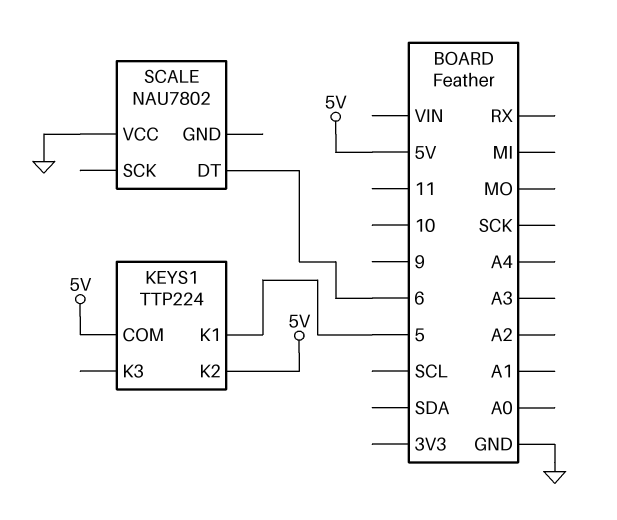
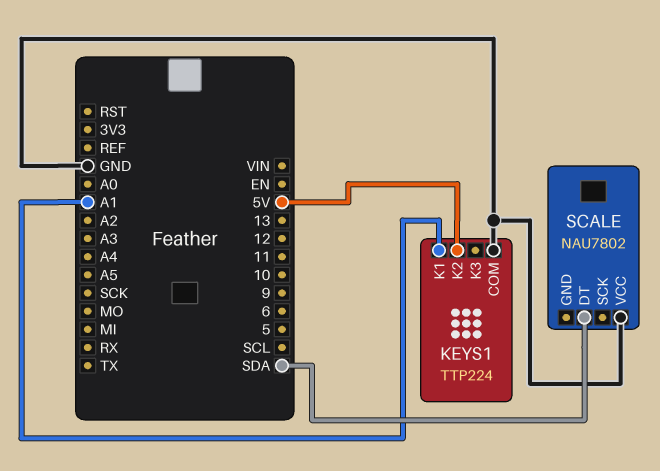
KEYS1 pin COM: 5V -> GND
KEYS1 pin K1: 5 -> A1
SCALE pin DT: 6 -> SDA

